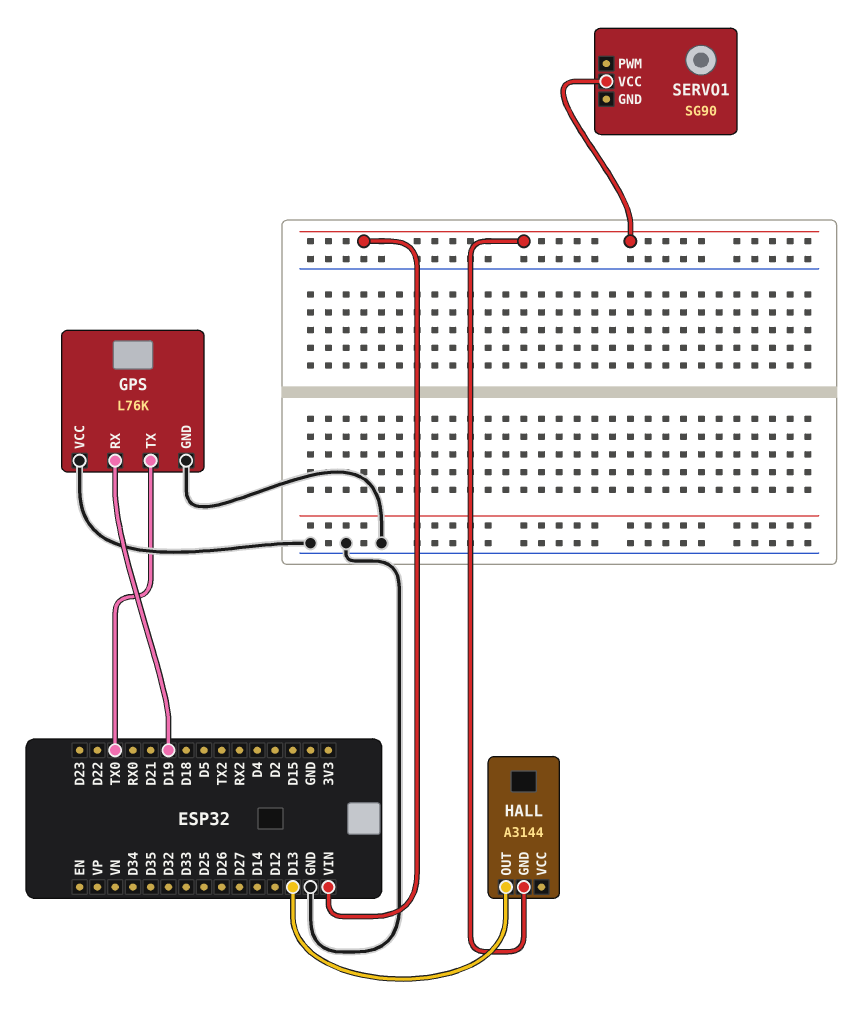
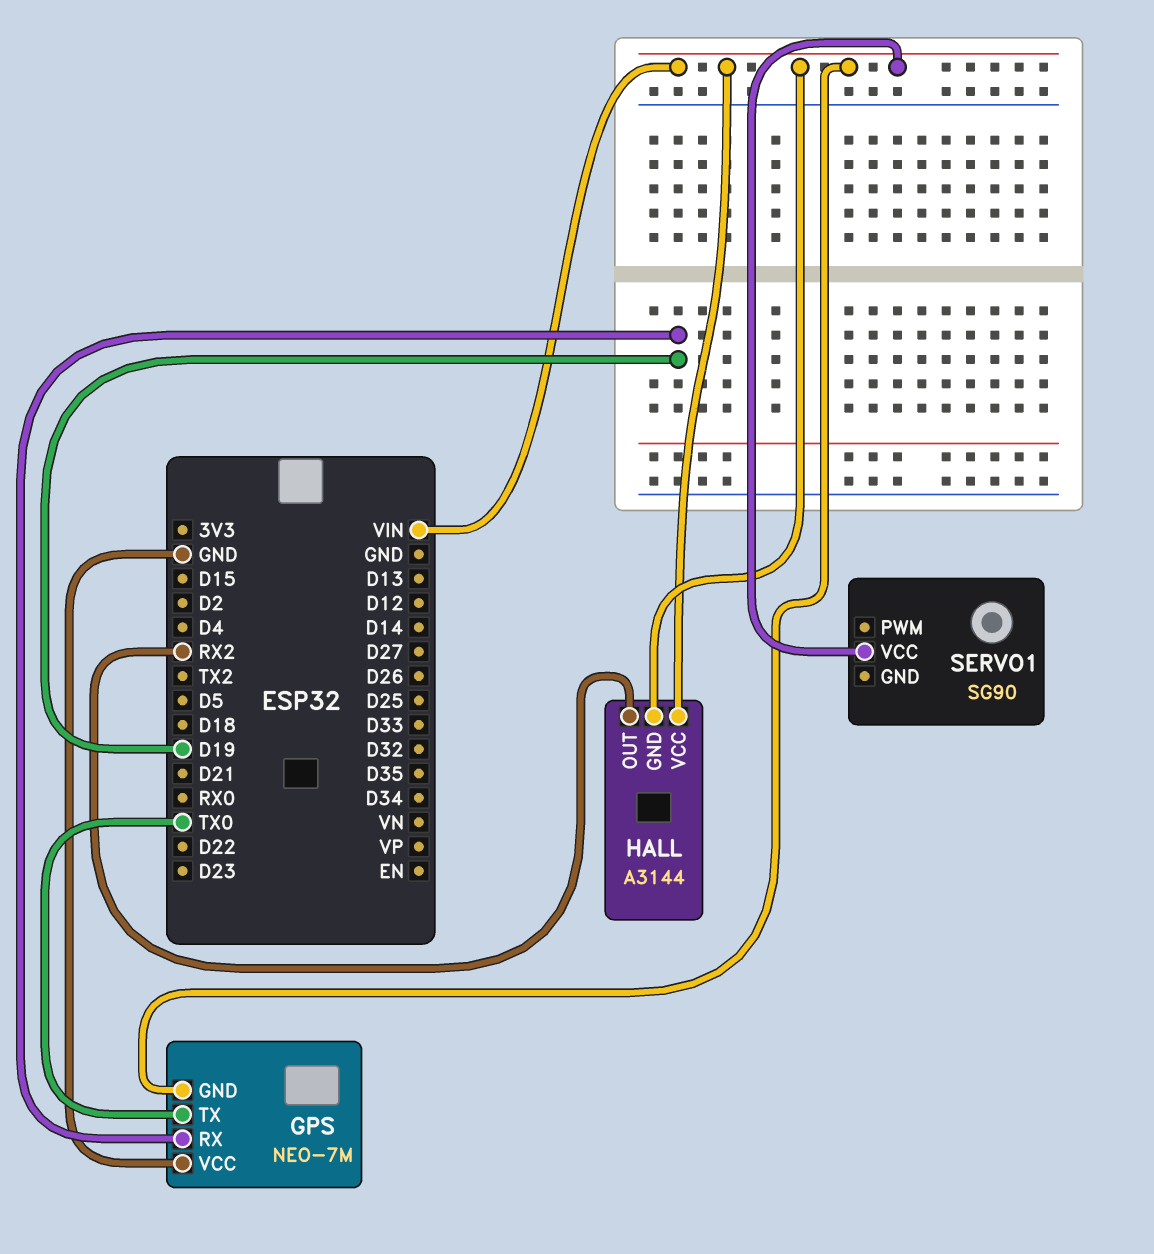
GPS: L76K -> NEO-7M
GPS pin GND: GND -> VIN
HALL pin OUT: D13 -> RX2
HALL pin VCC: none -> VIN

